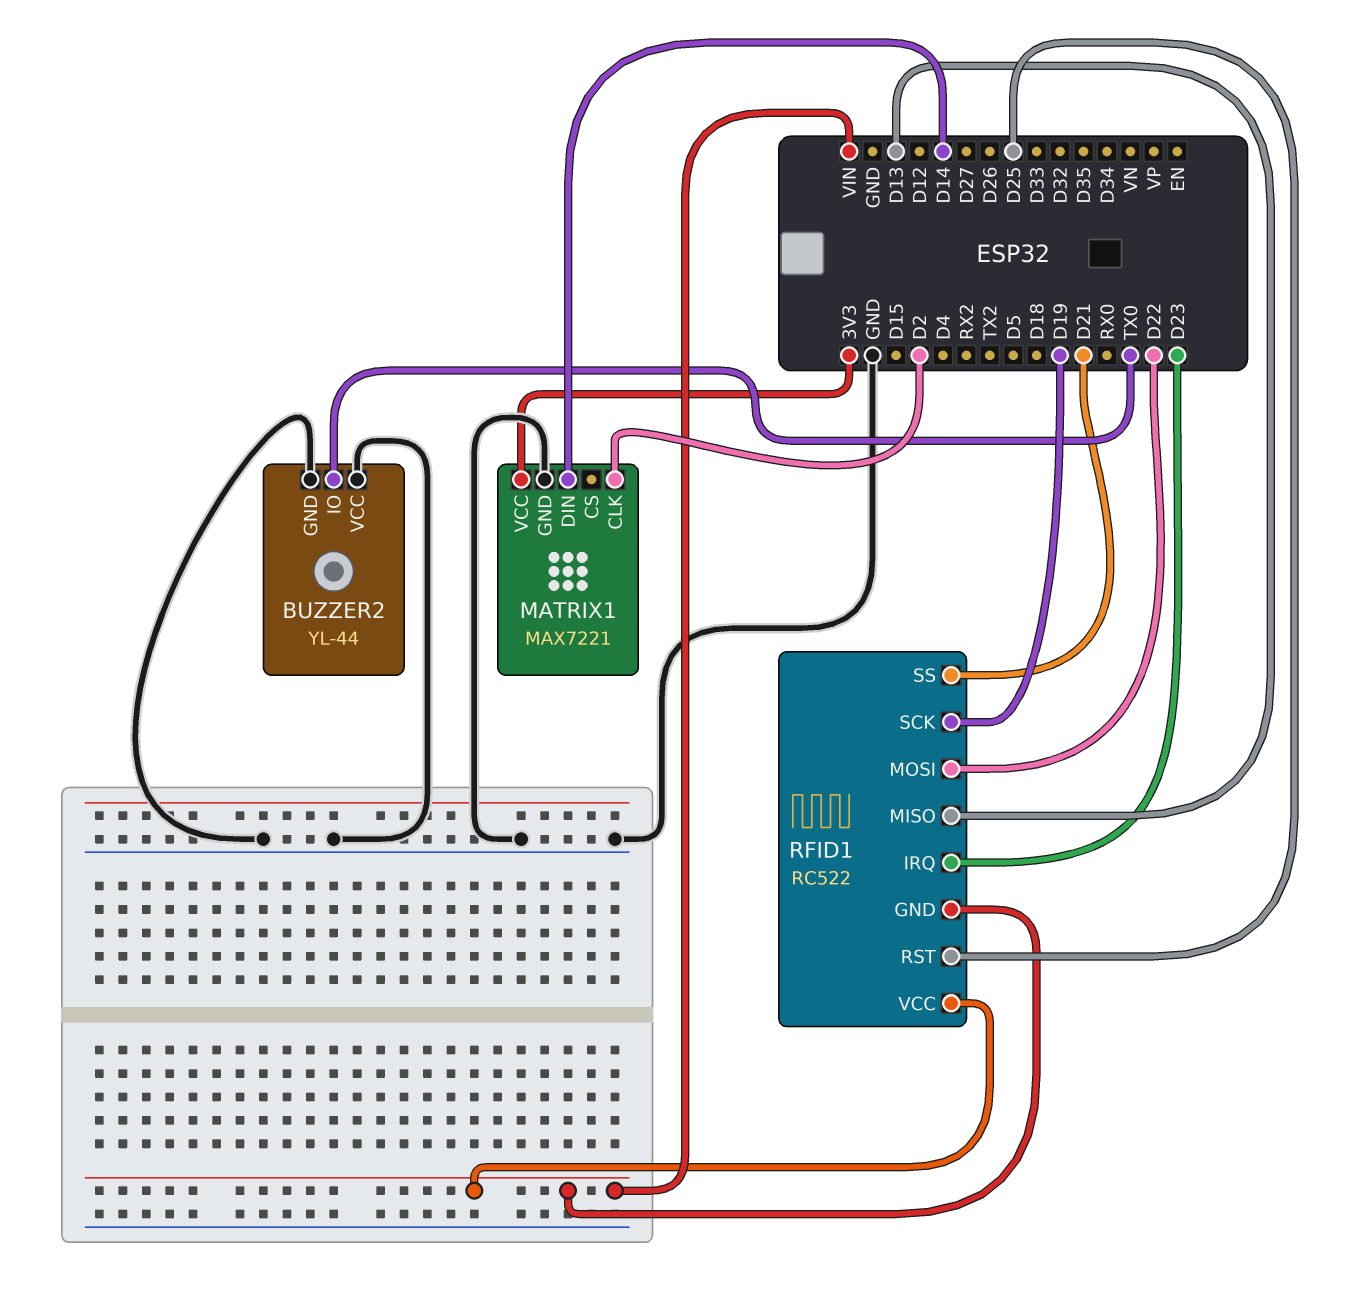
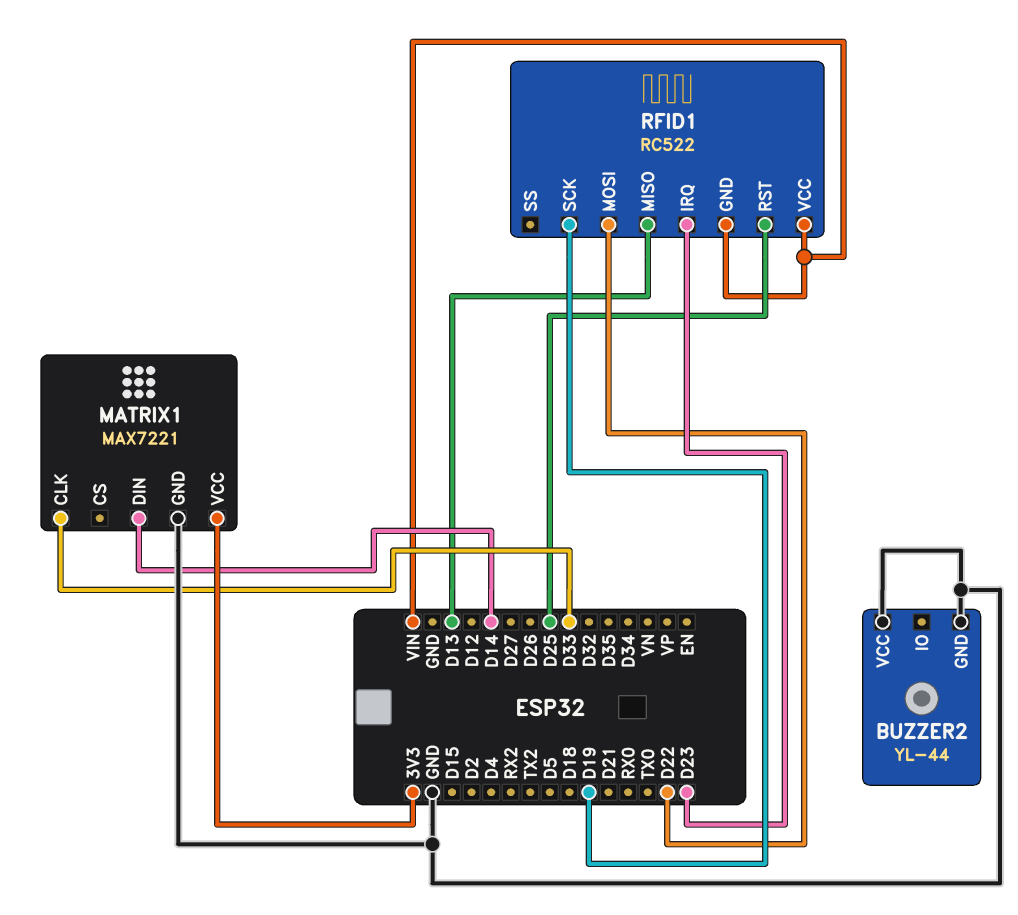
BUZZER2 pin IO: TX0 -> none
MATRIX1 pin CLK: D2 -> D33
RFID1 pin SS: D21 -> none

